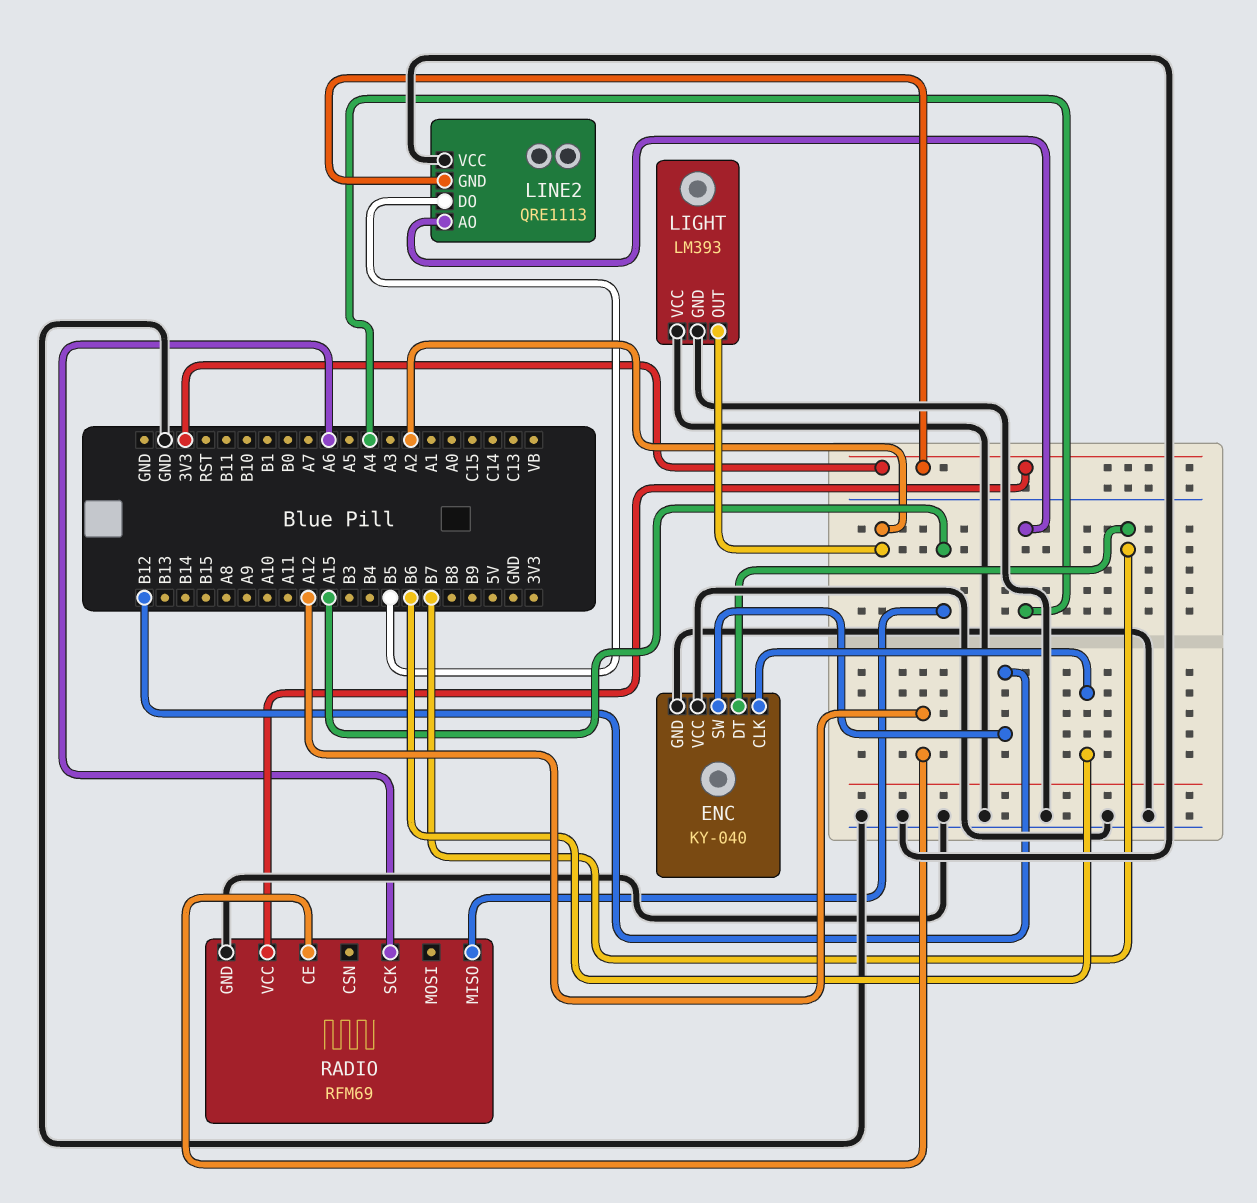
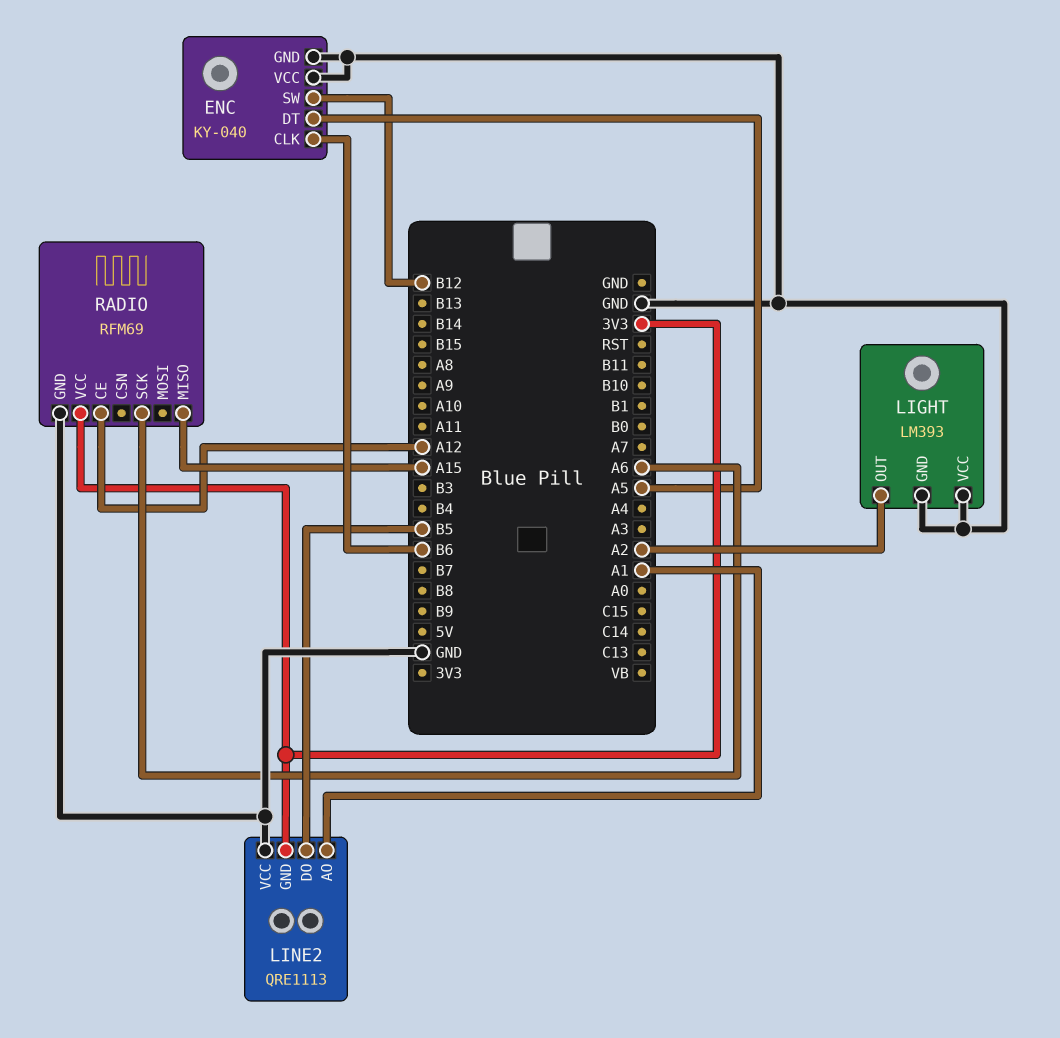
ENC pin DT: B7 -> A5
LINE2 pin AO: A4 -> A1

